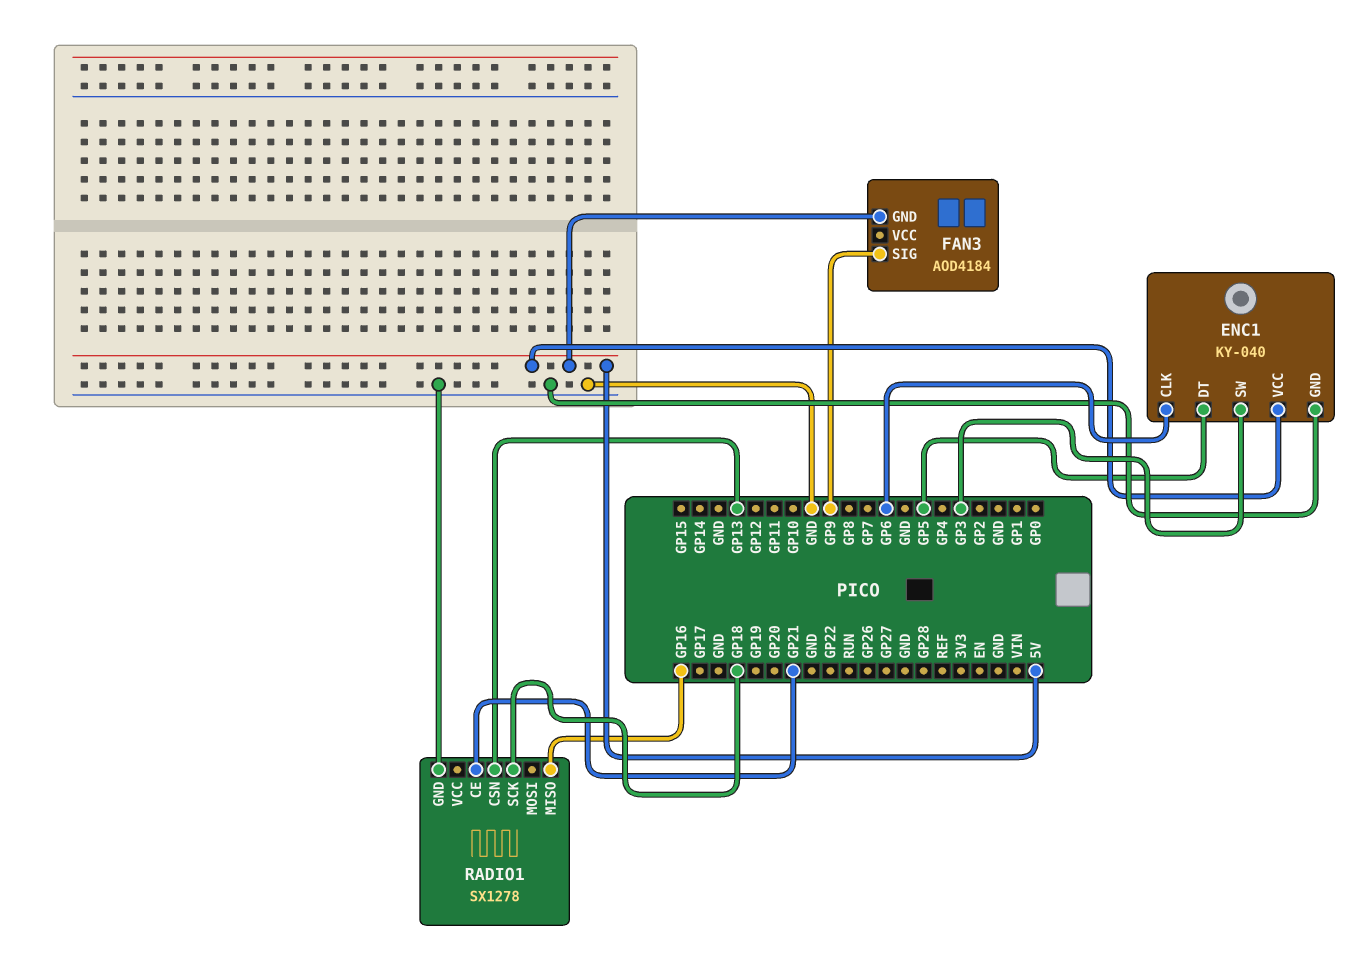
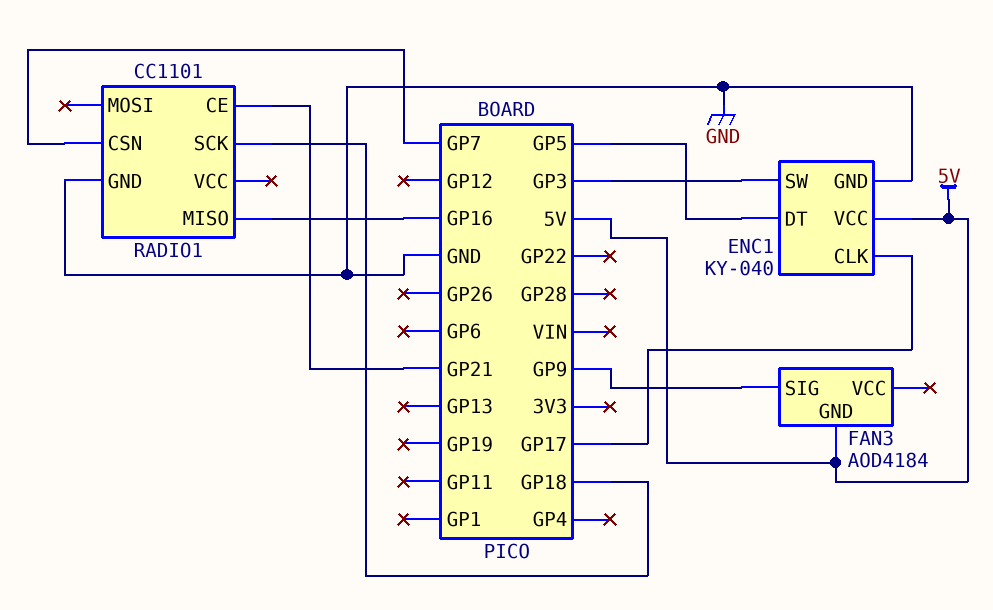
ENC1 pin CLK: GP6 -> GP17
RADIO1: SX1278 -> CC1101
RADIO1 pin CSN: GP13 -> GP7

